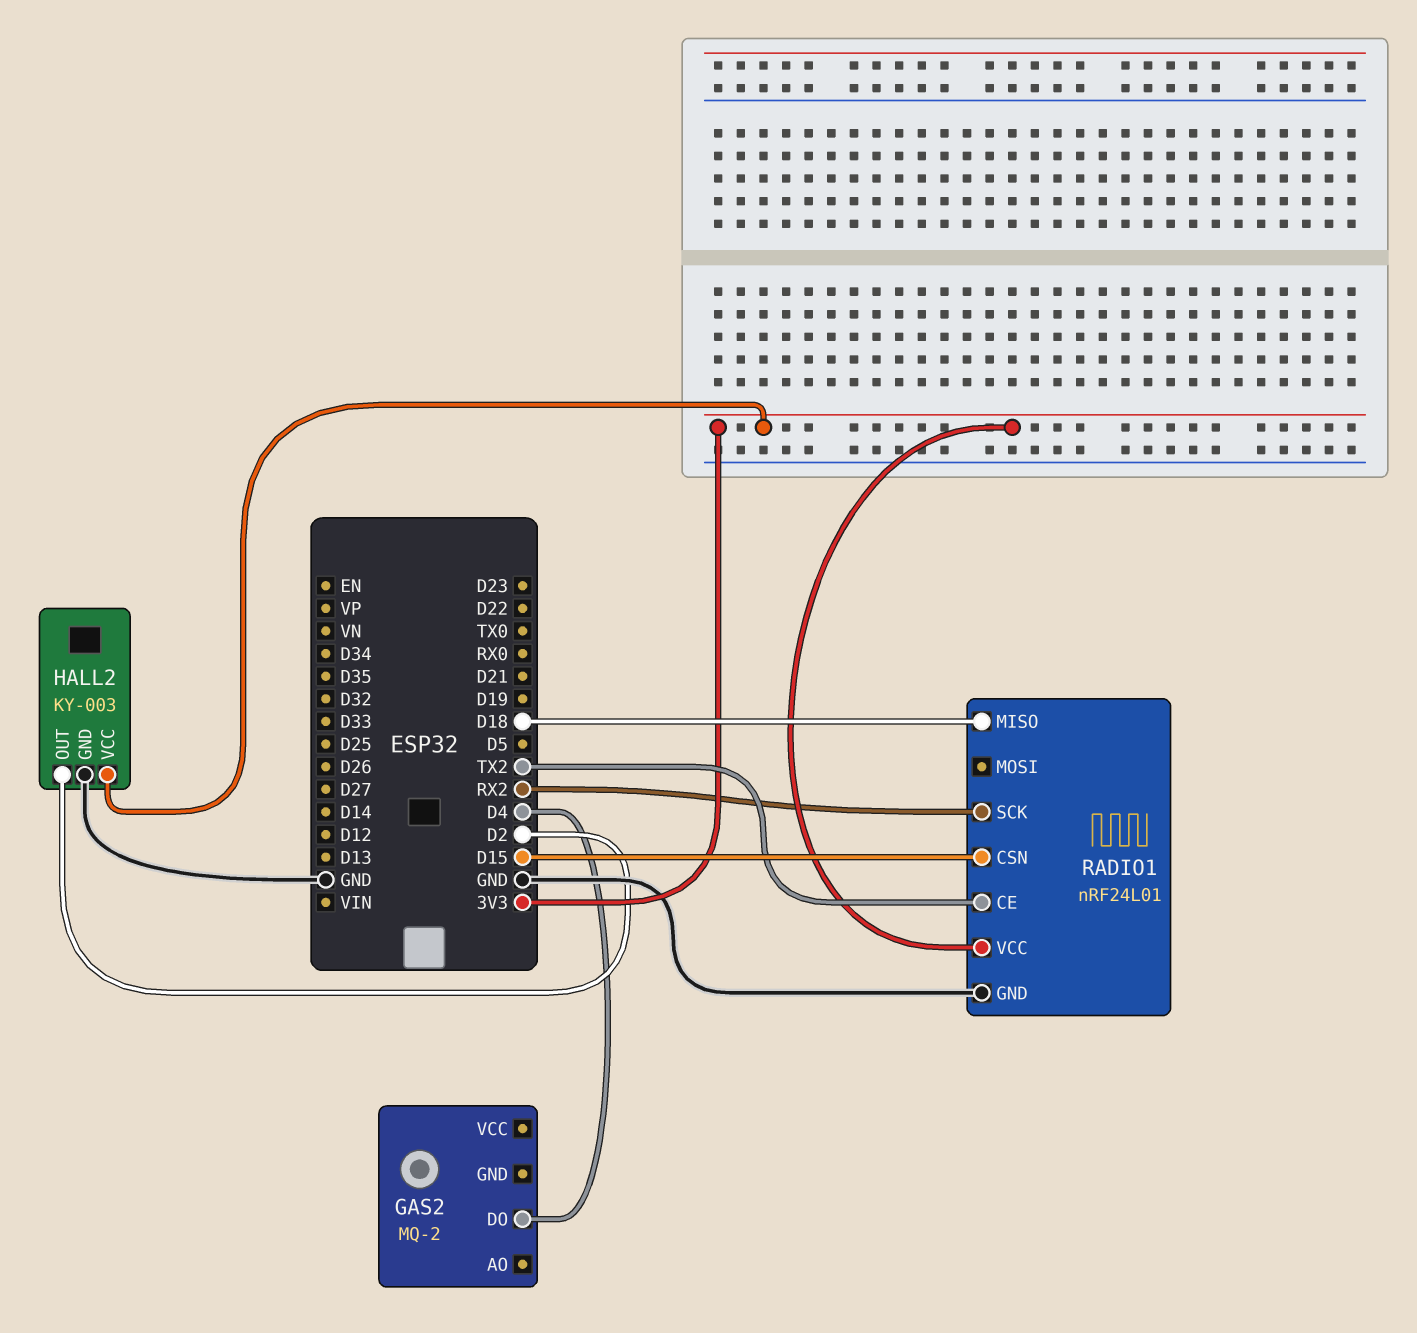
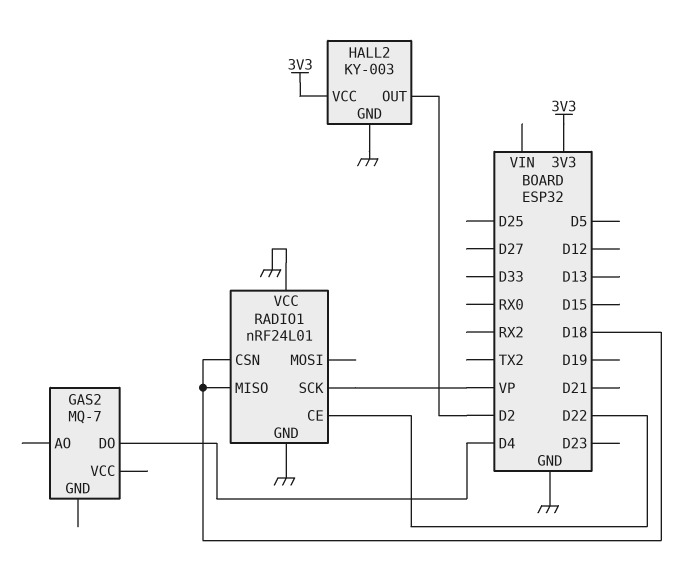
GAS2: MQ-2 -> MQ-7
RADIO1 pin CE: TX2 -> D22
RADIO1 pin CSN: D15 -> D18
RADIO1 pin SCK: RX2 -> VP
RADIO1 pin VCC: 3V3 -> GND

